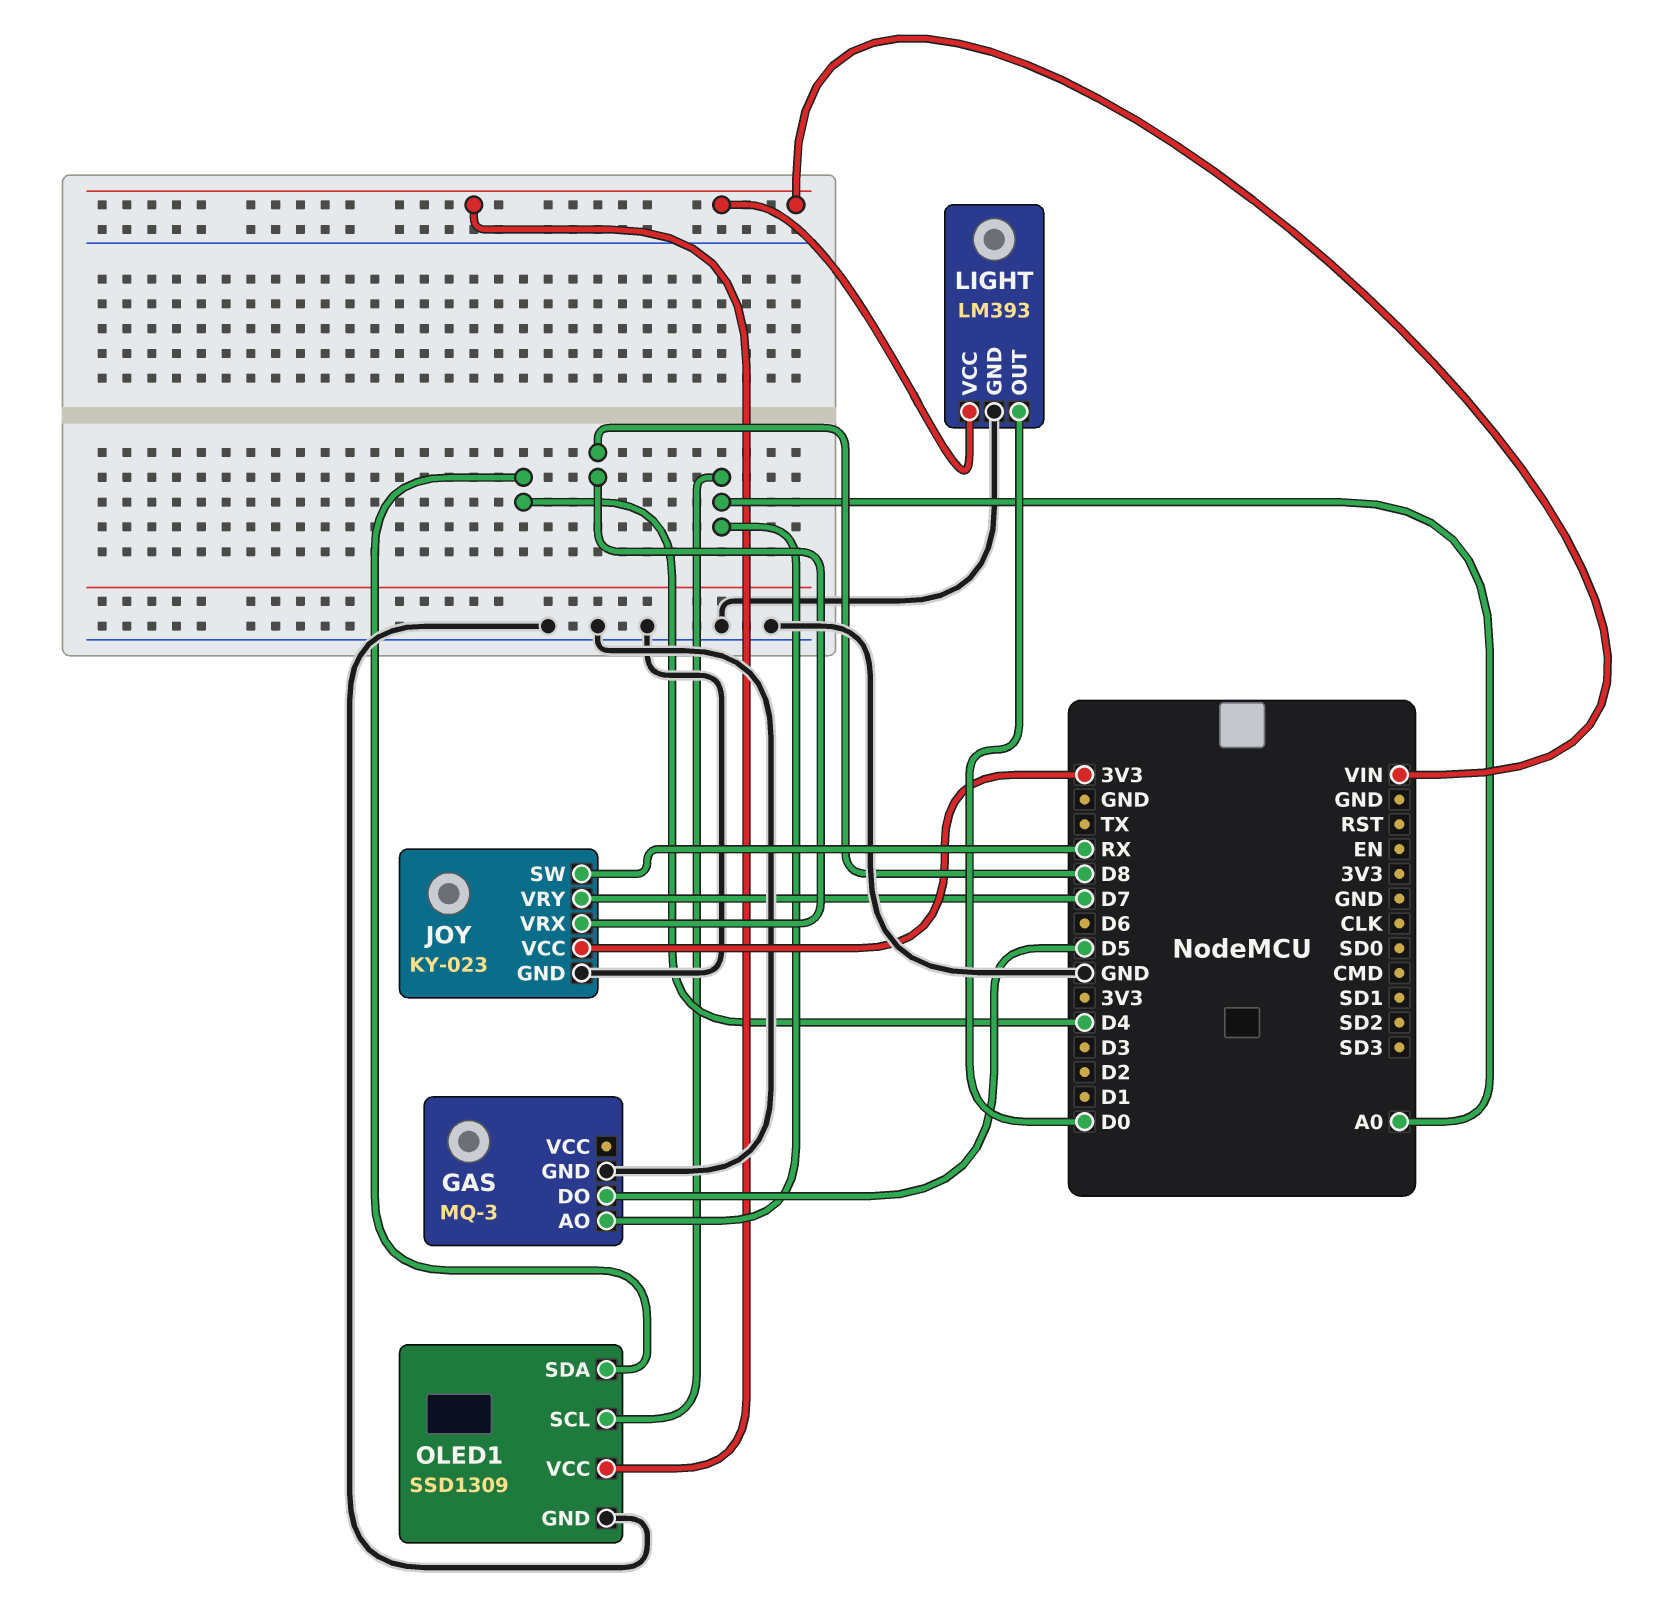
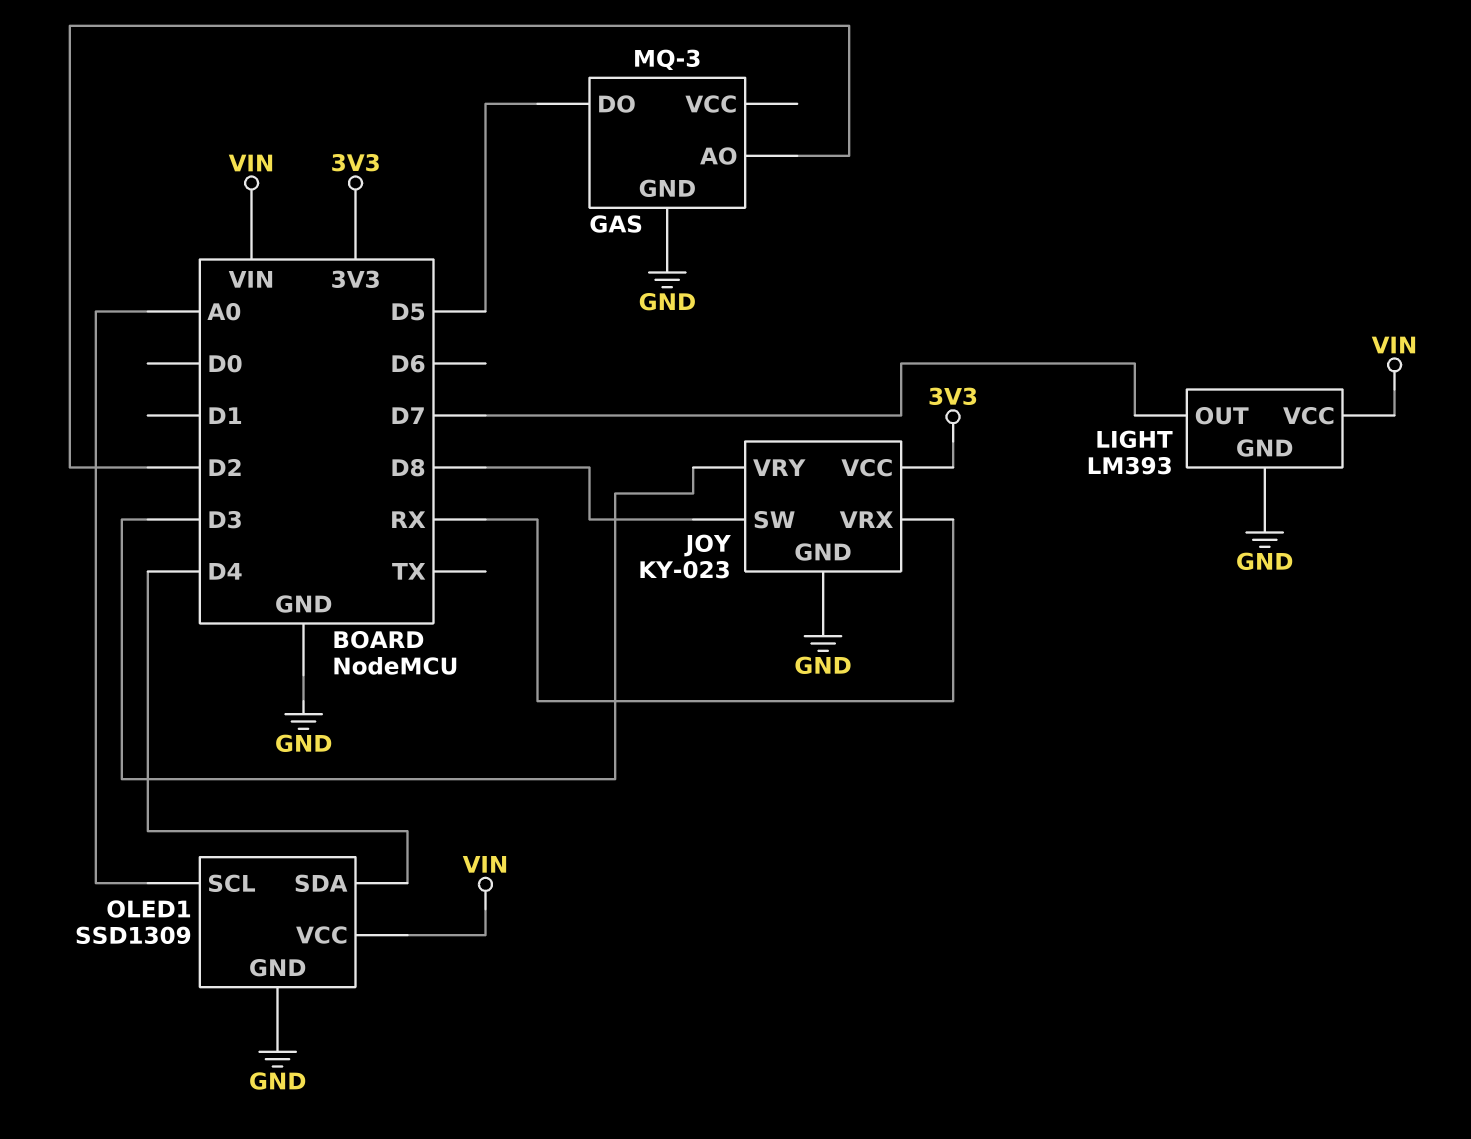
GAS pin AO: A0 -> D2
JOY pin SW: RX -> D8
JOY pin VRX: D8 -> RX
JOY pin VRY: D7 -> D3
LIGHT pin OUT: D0 -> D7

